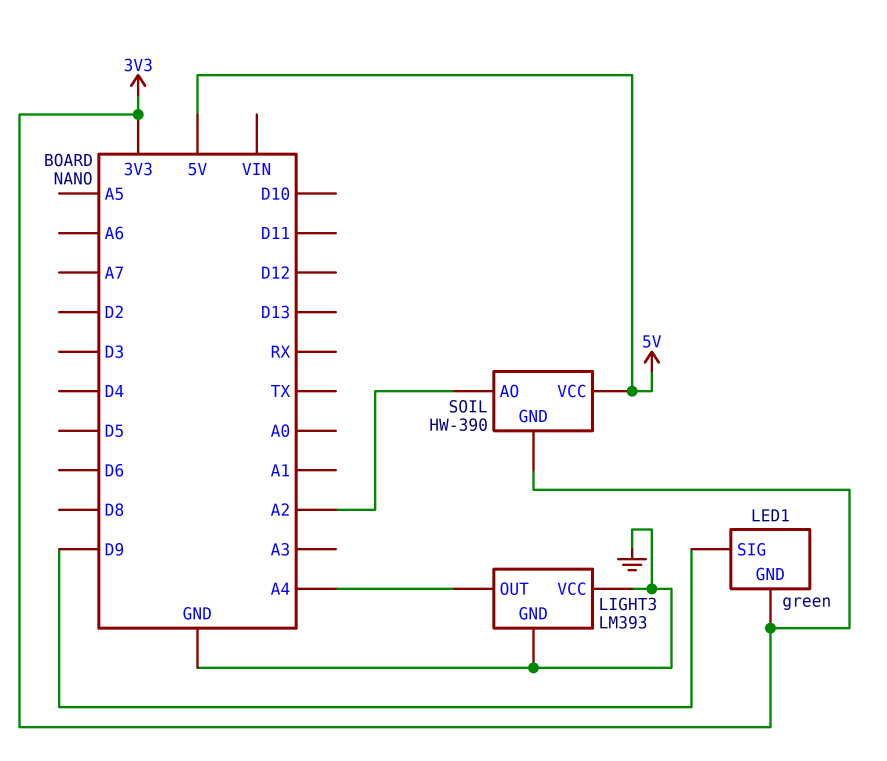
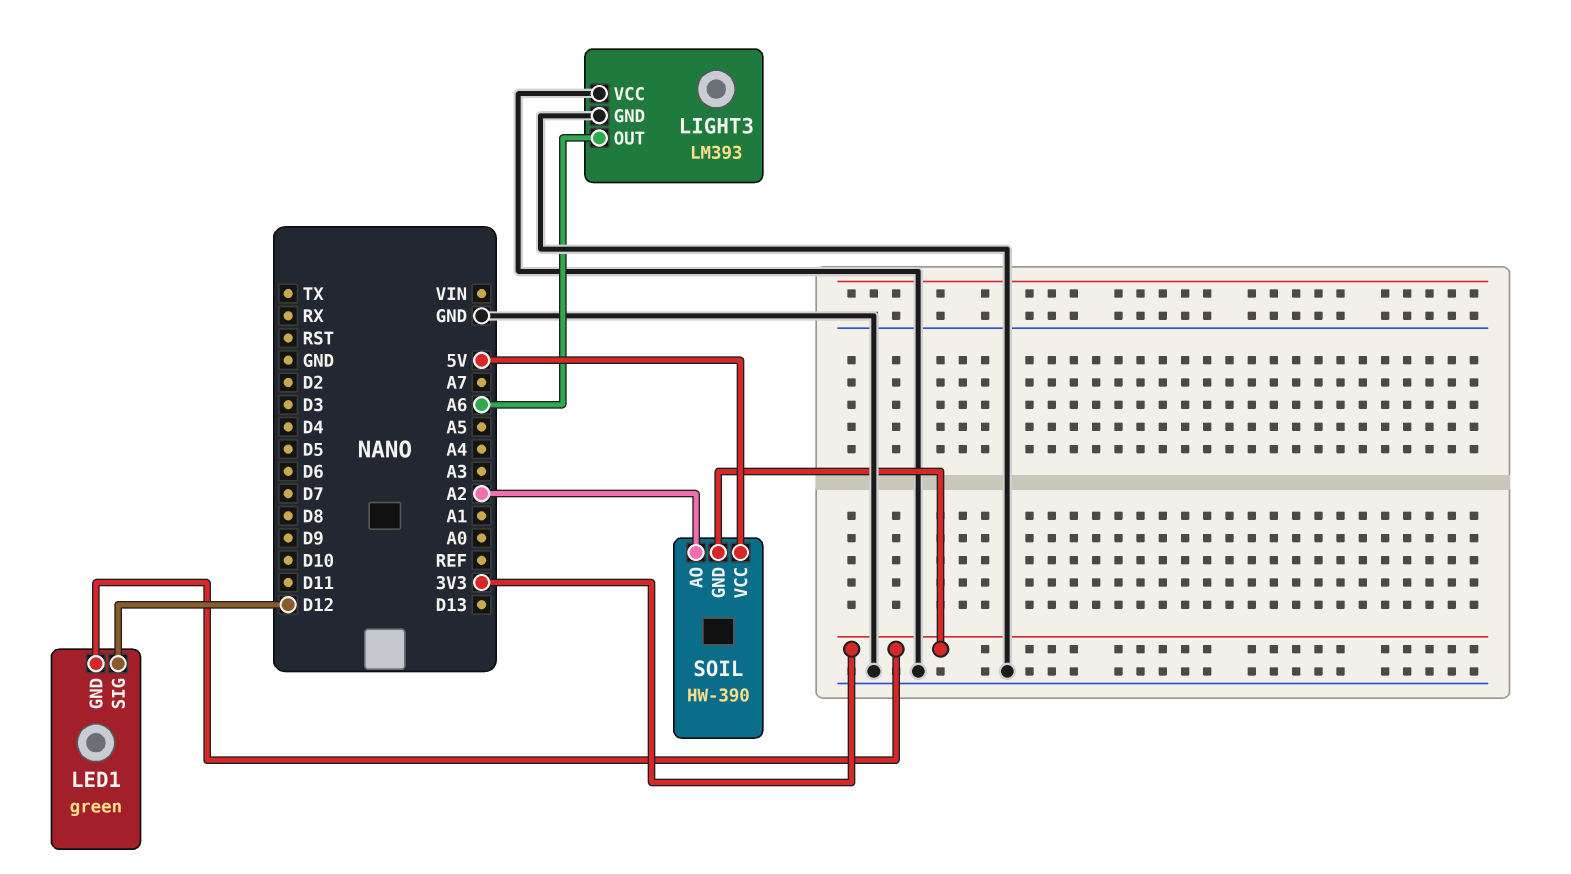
LED1 pin SIG: D9 -> D12
LIGHT3 pin OUT: A4 -> A6

